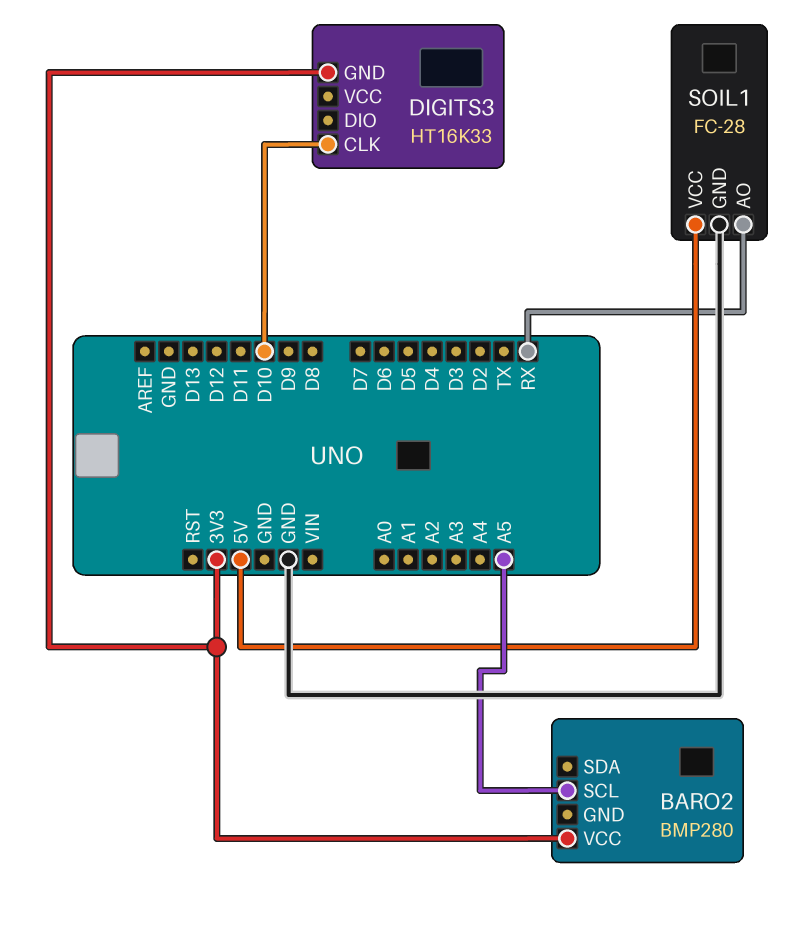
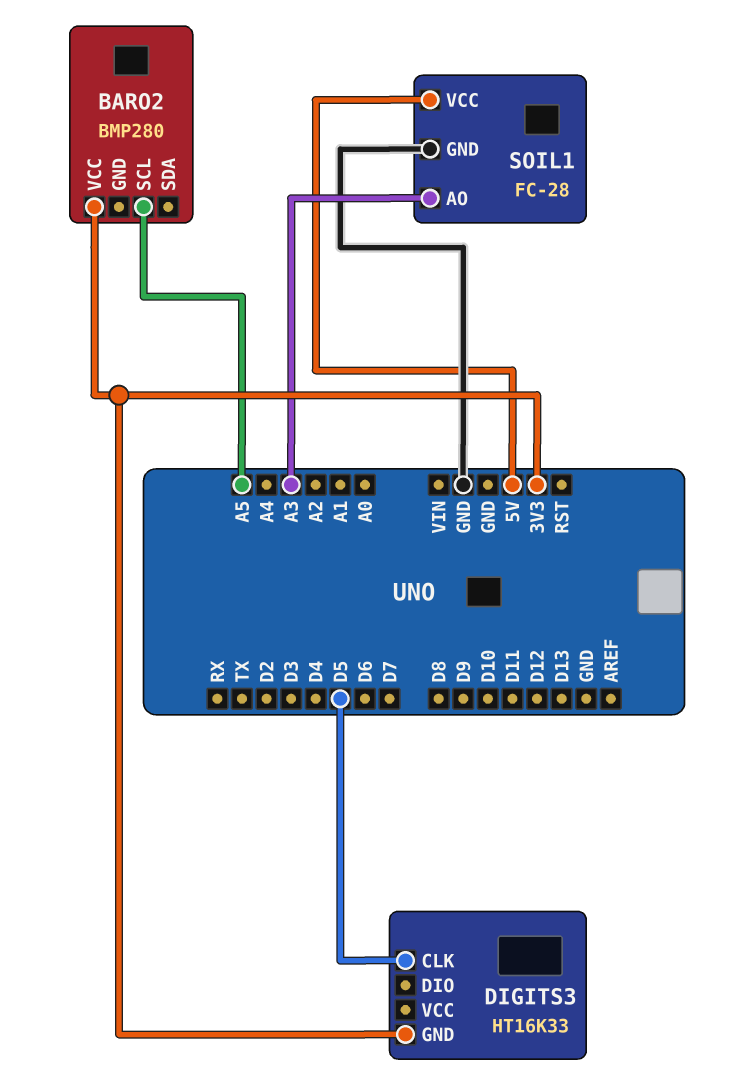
DIGITS3 pin CLK: D10 -> D5
SOIL1 pin AO: RX -> A3

